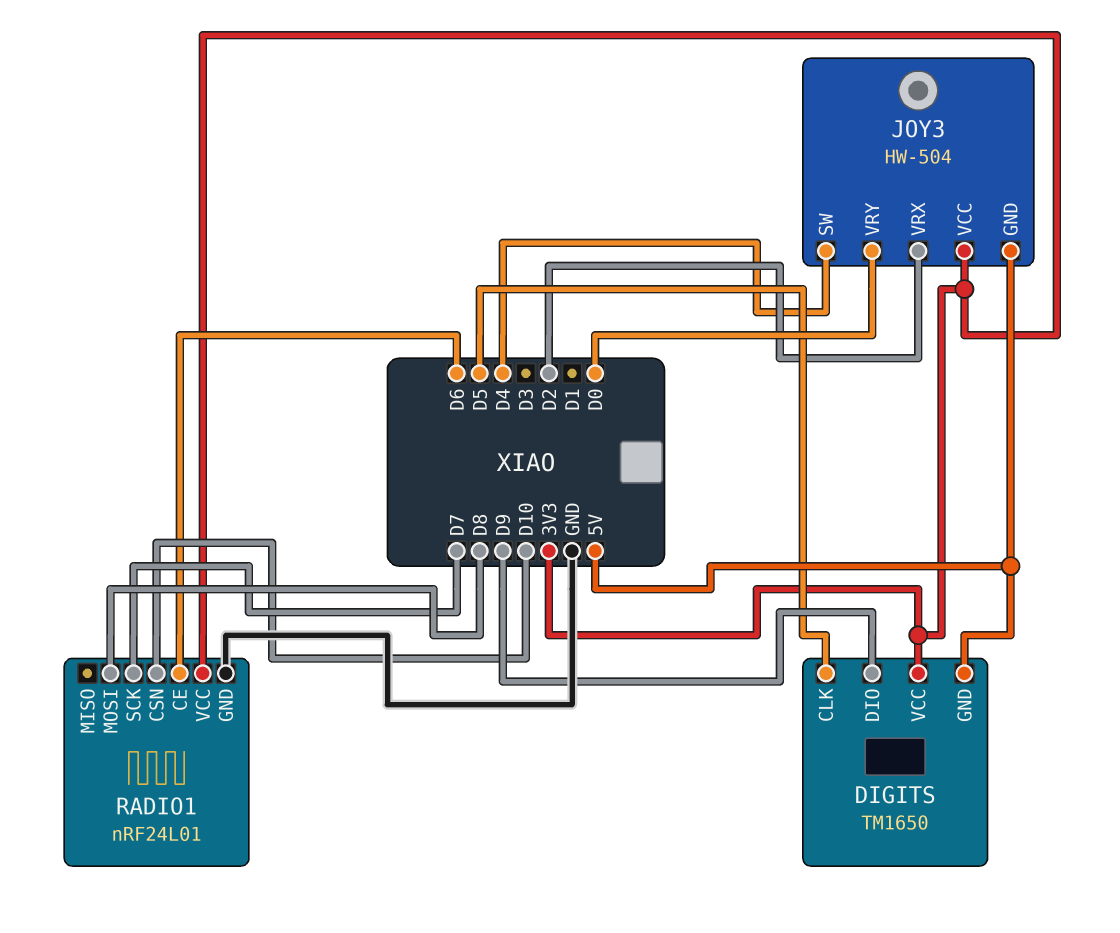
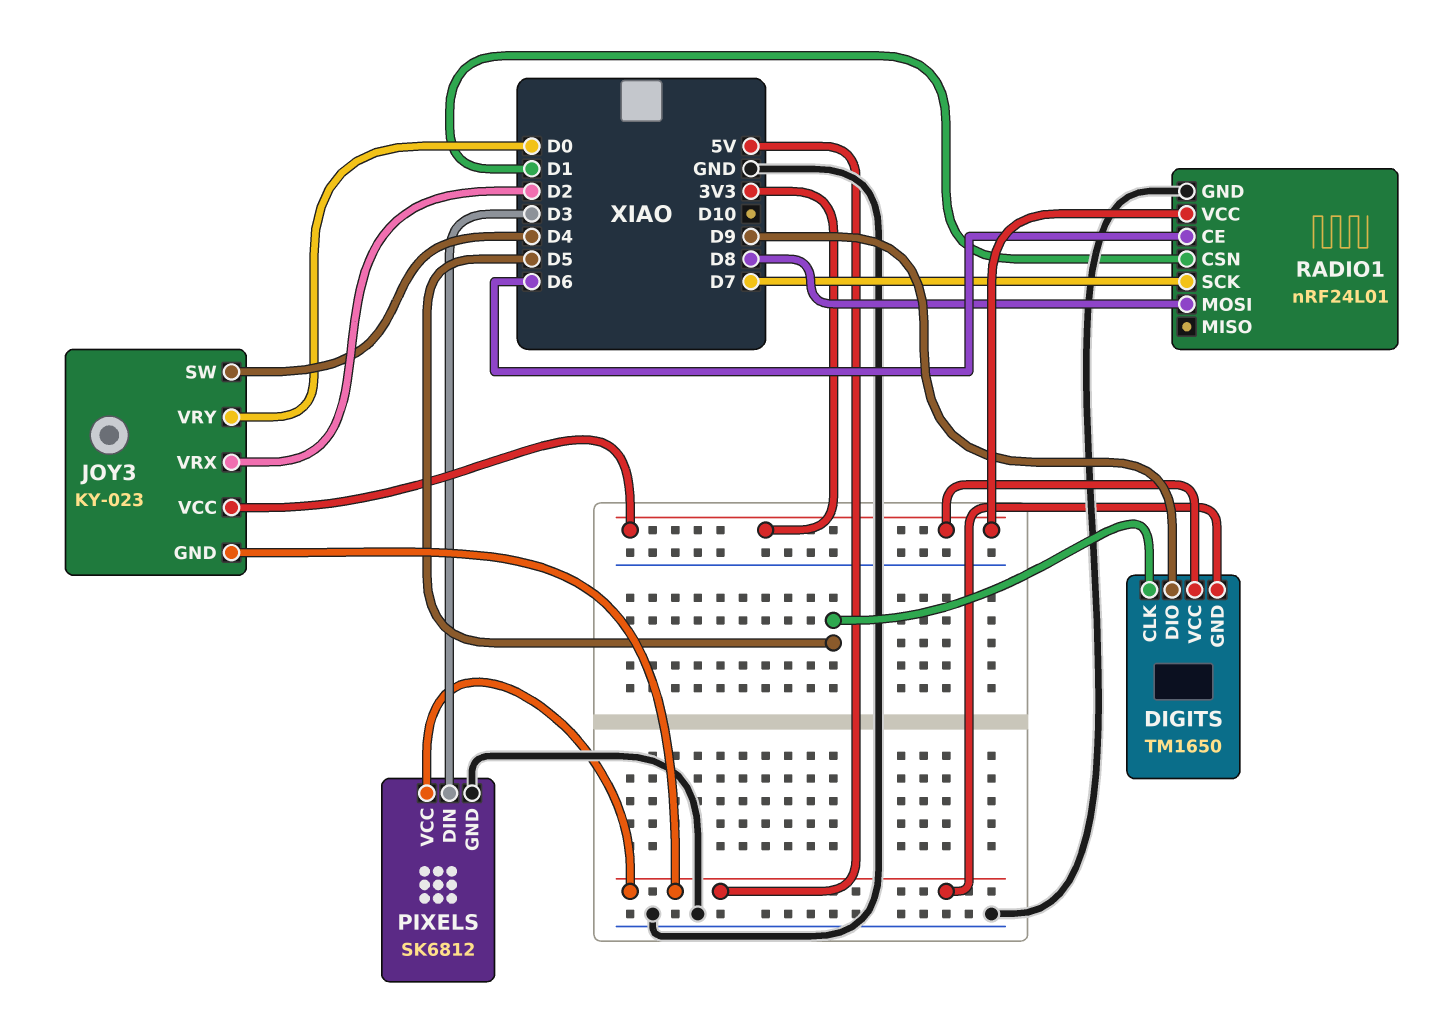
JOY3: HW-504 -> KY-023
PIXELS: none -> SK6812
PIXELS pin DIN: none -> D3
PIXELS pin GND: none -> GND
PIXELS pin VCC: none -> 5V
RADIO1 pin CSN: D10 -> D1

